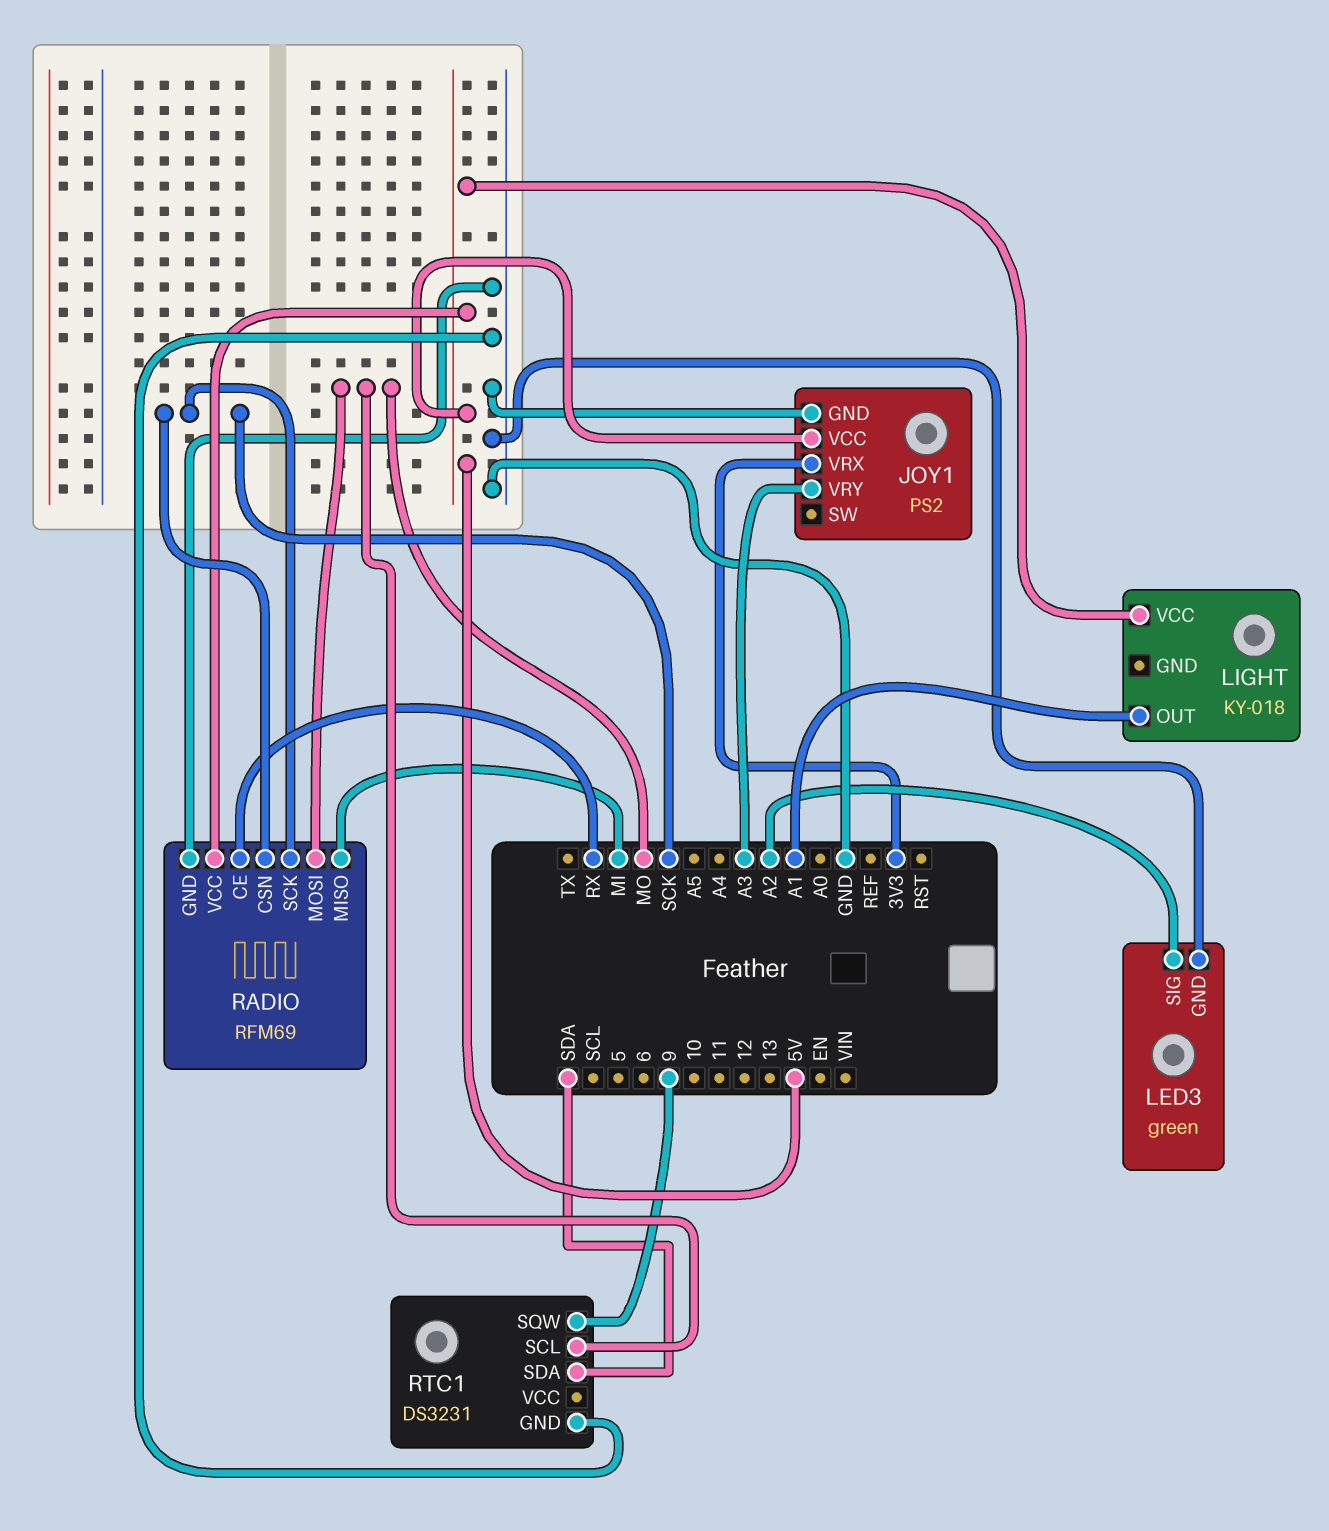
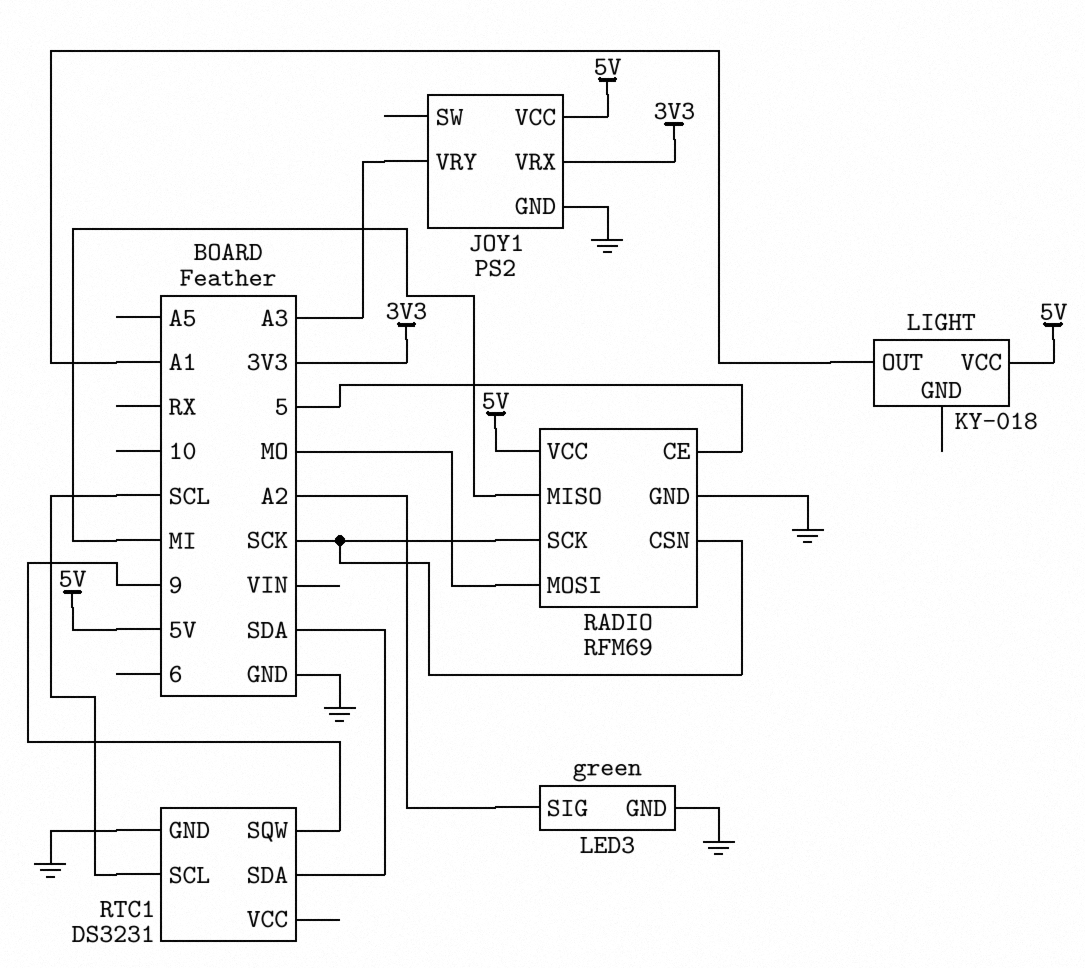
RADIO pin CE: RX -> 5
RTC1 pin SCL: MO -> SCL

